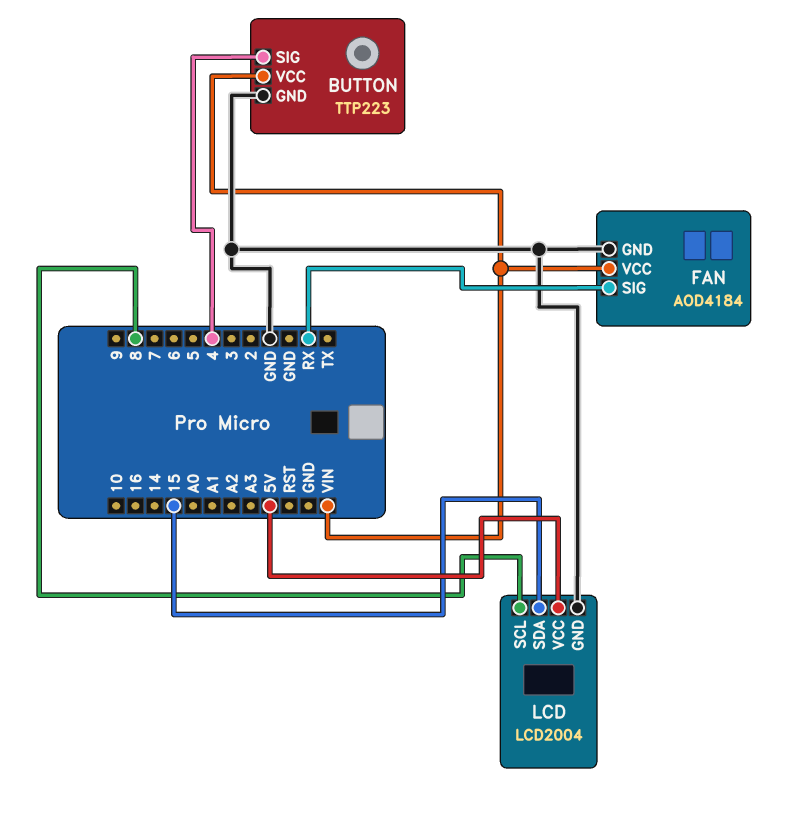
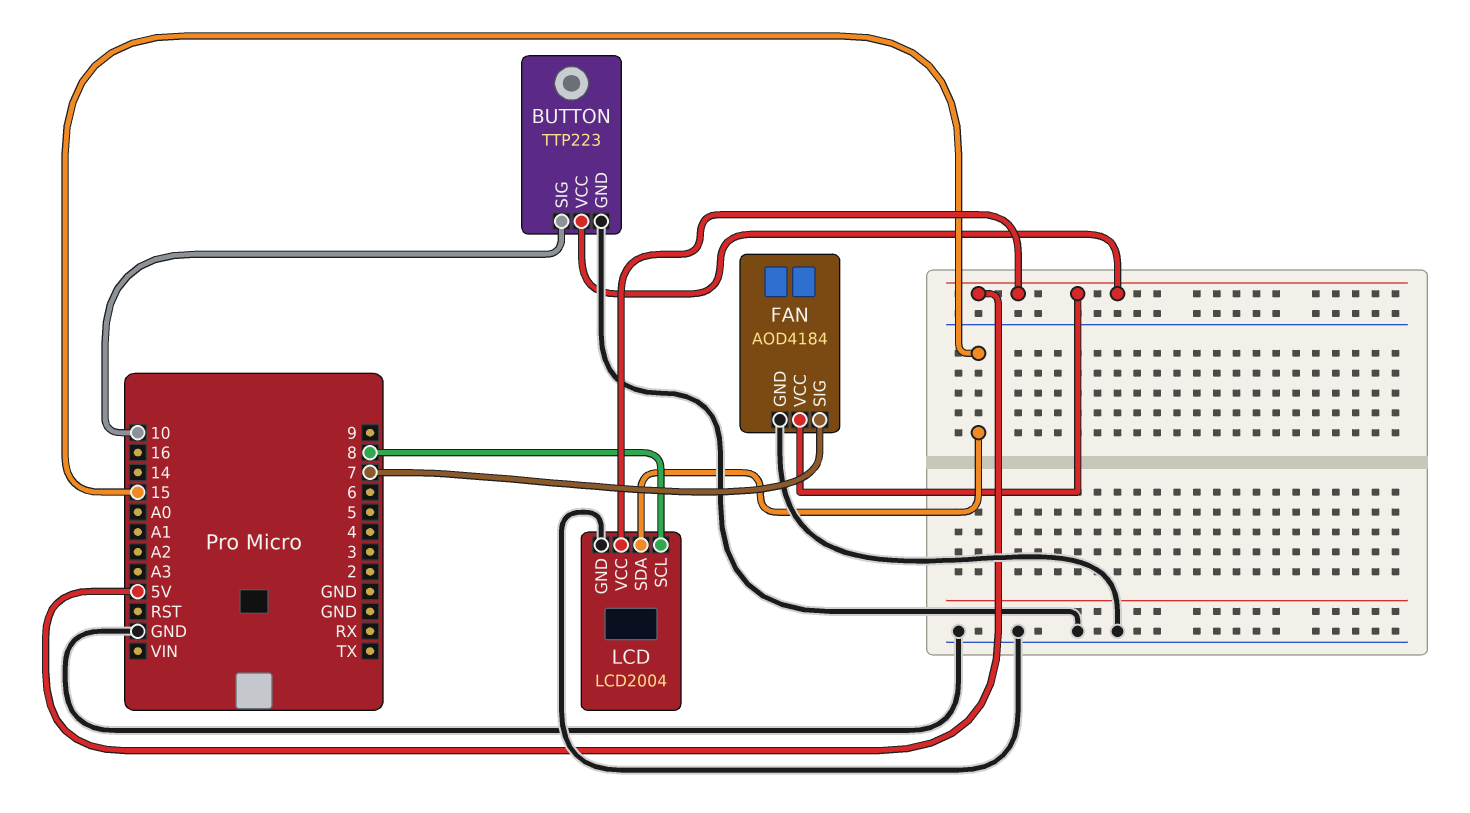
BUTTON pin SIG: 4 -> 10
BUTTON pin VCC: VIN -> 5V
FAN pin SIG: RX -> 7
FAN pin VCC: VIN -> 5V

